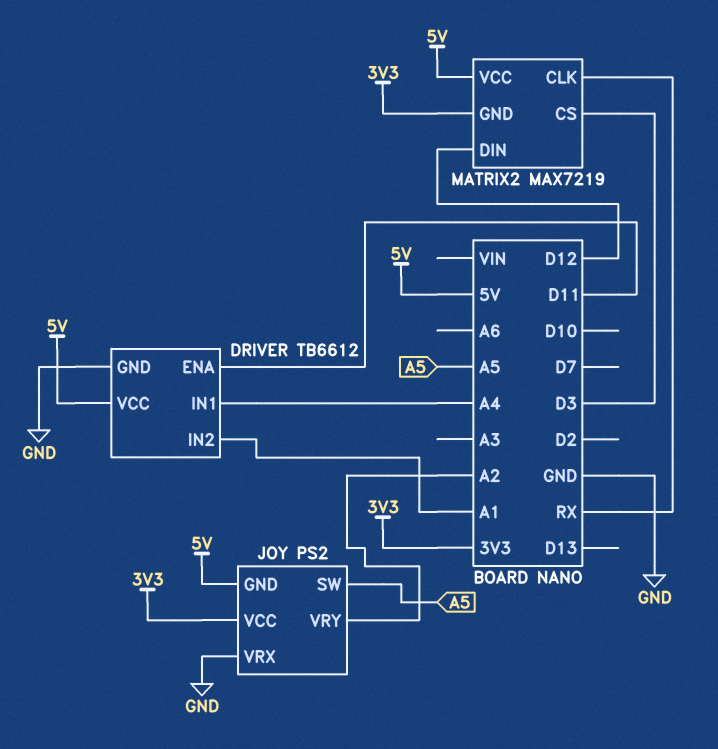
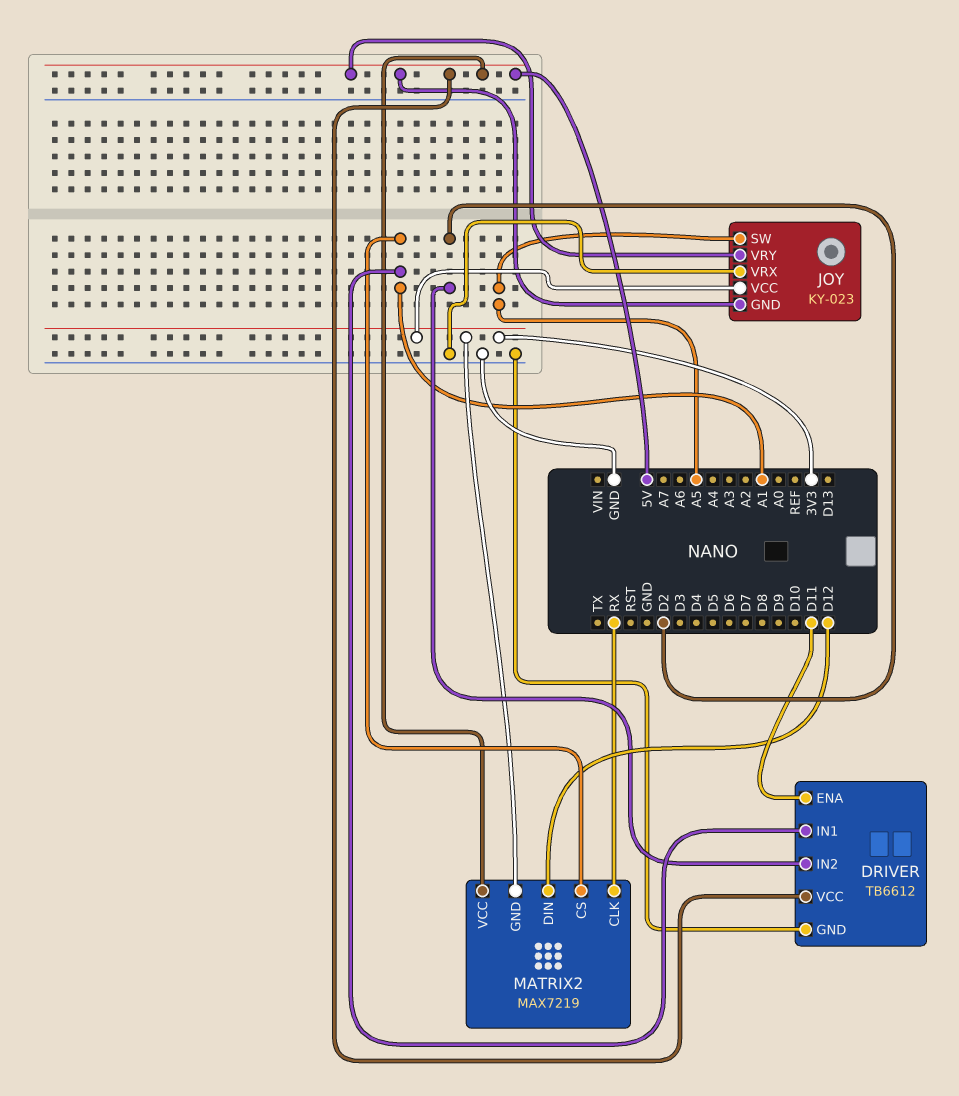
DRIVER pin IN1: A4 -> A1
DRIVER pin IN2: A1 -> D2
JOY: PS2 -> KY-023
JOY pin VRY: A2 -> 5V
MATRIX2 pin CS: D3 -> A1

